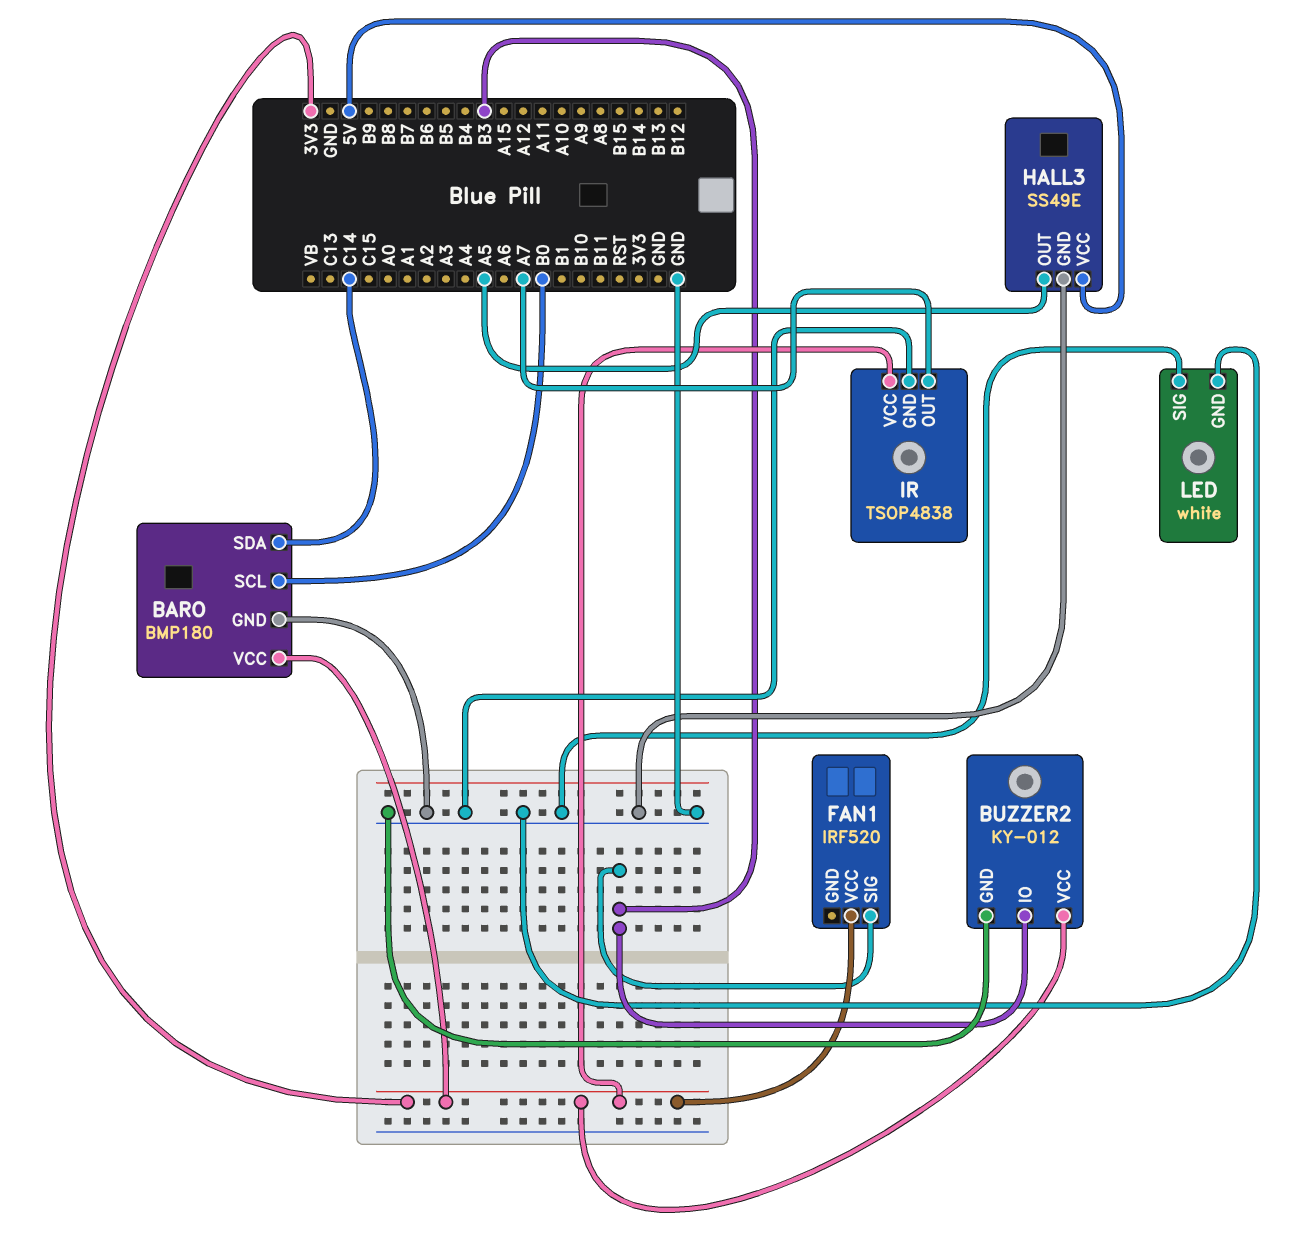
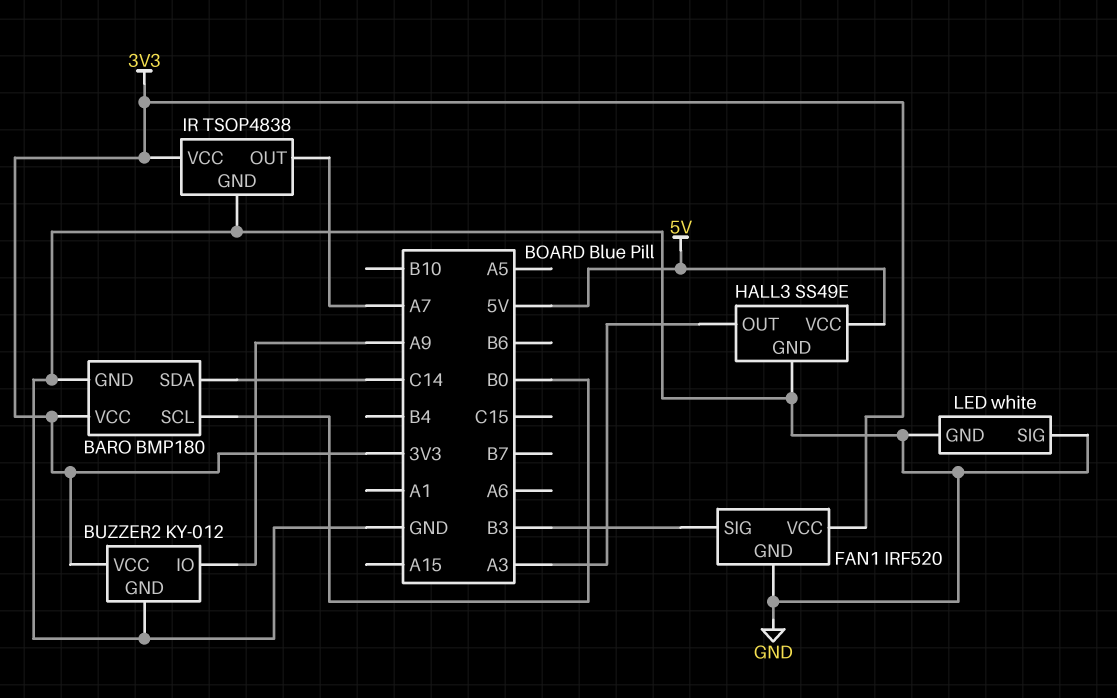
BUZZER2 pin IO: B3 -> A9
FAN1 pin GND: none -> GND
HALL3 pin OUT: A5 -> A3

